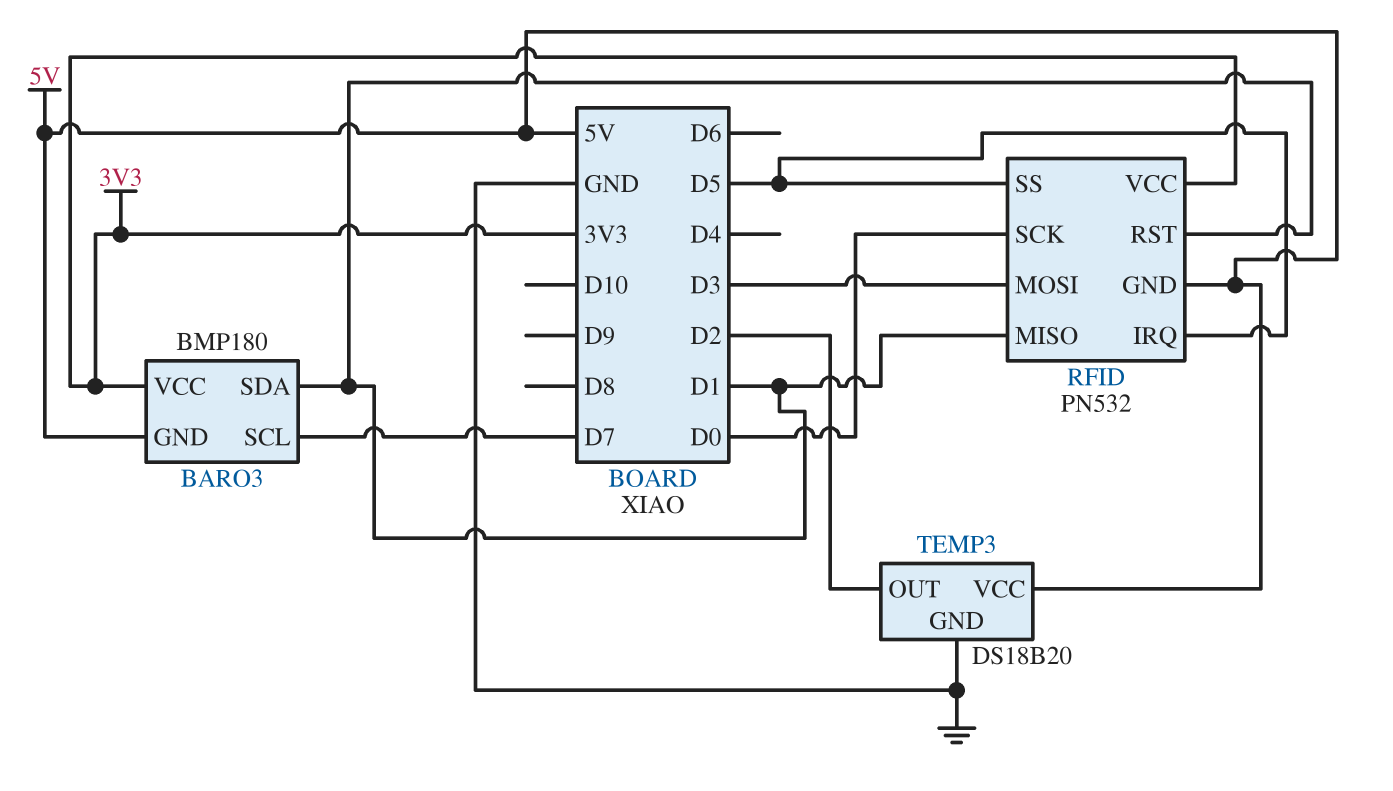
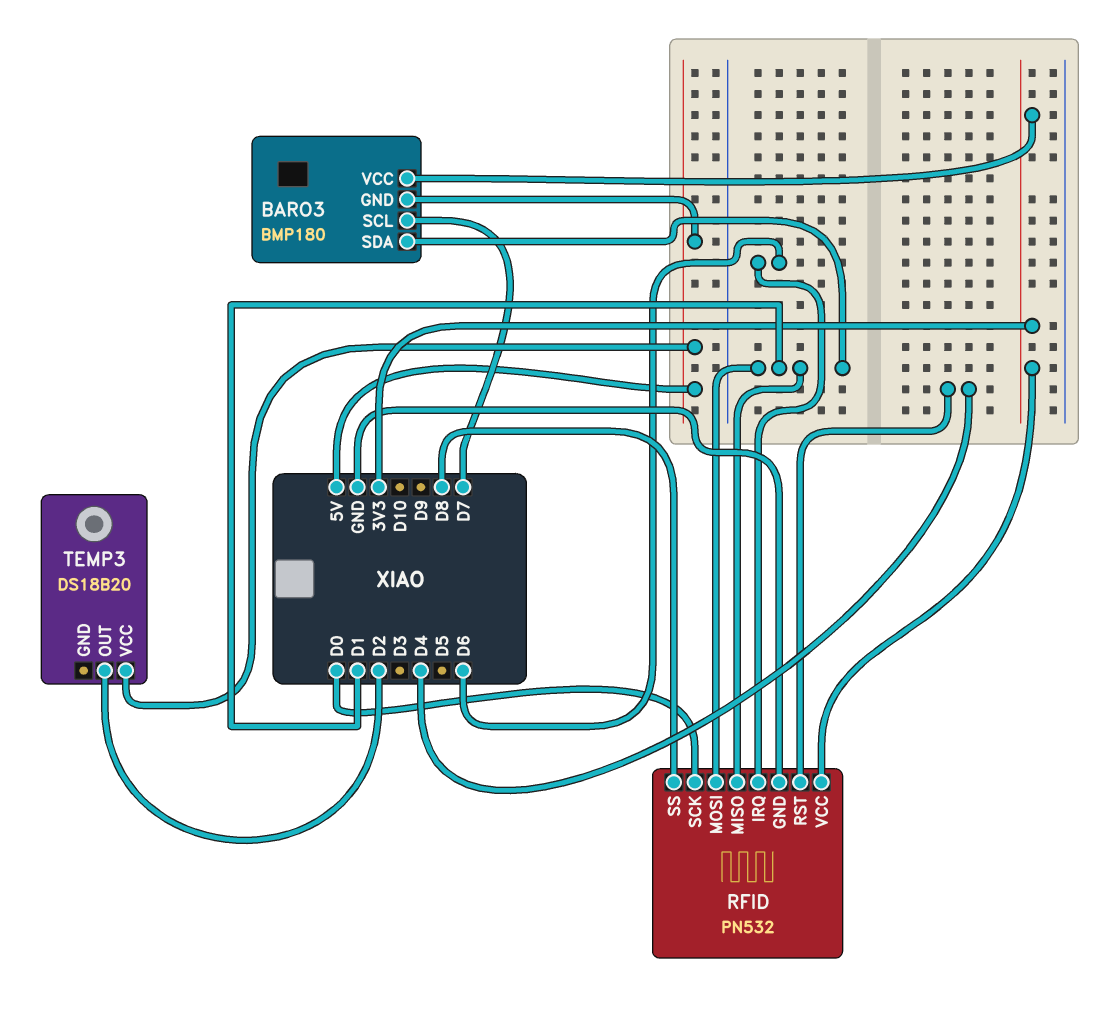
RFID pin GND: 5V -> GND
RFID pin IRQ: D5 -> D6
RFID pin MOSI: D3 -> D1
RFID pin RST: D1 -> D4
RFID pin SS: D5 -> D8
TEMP3 pin GND: GND -> none

